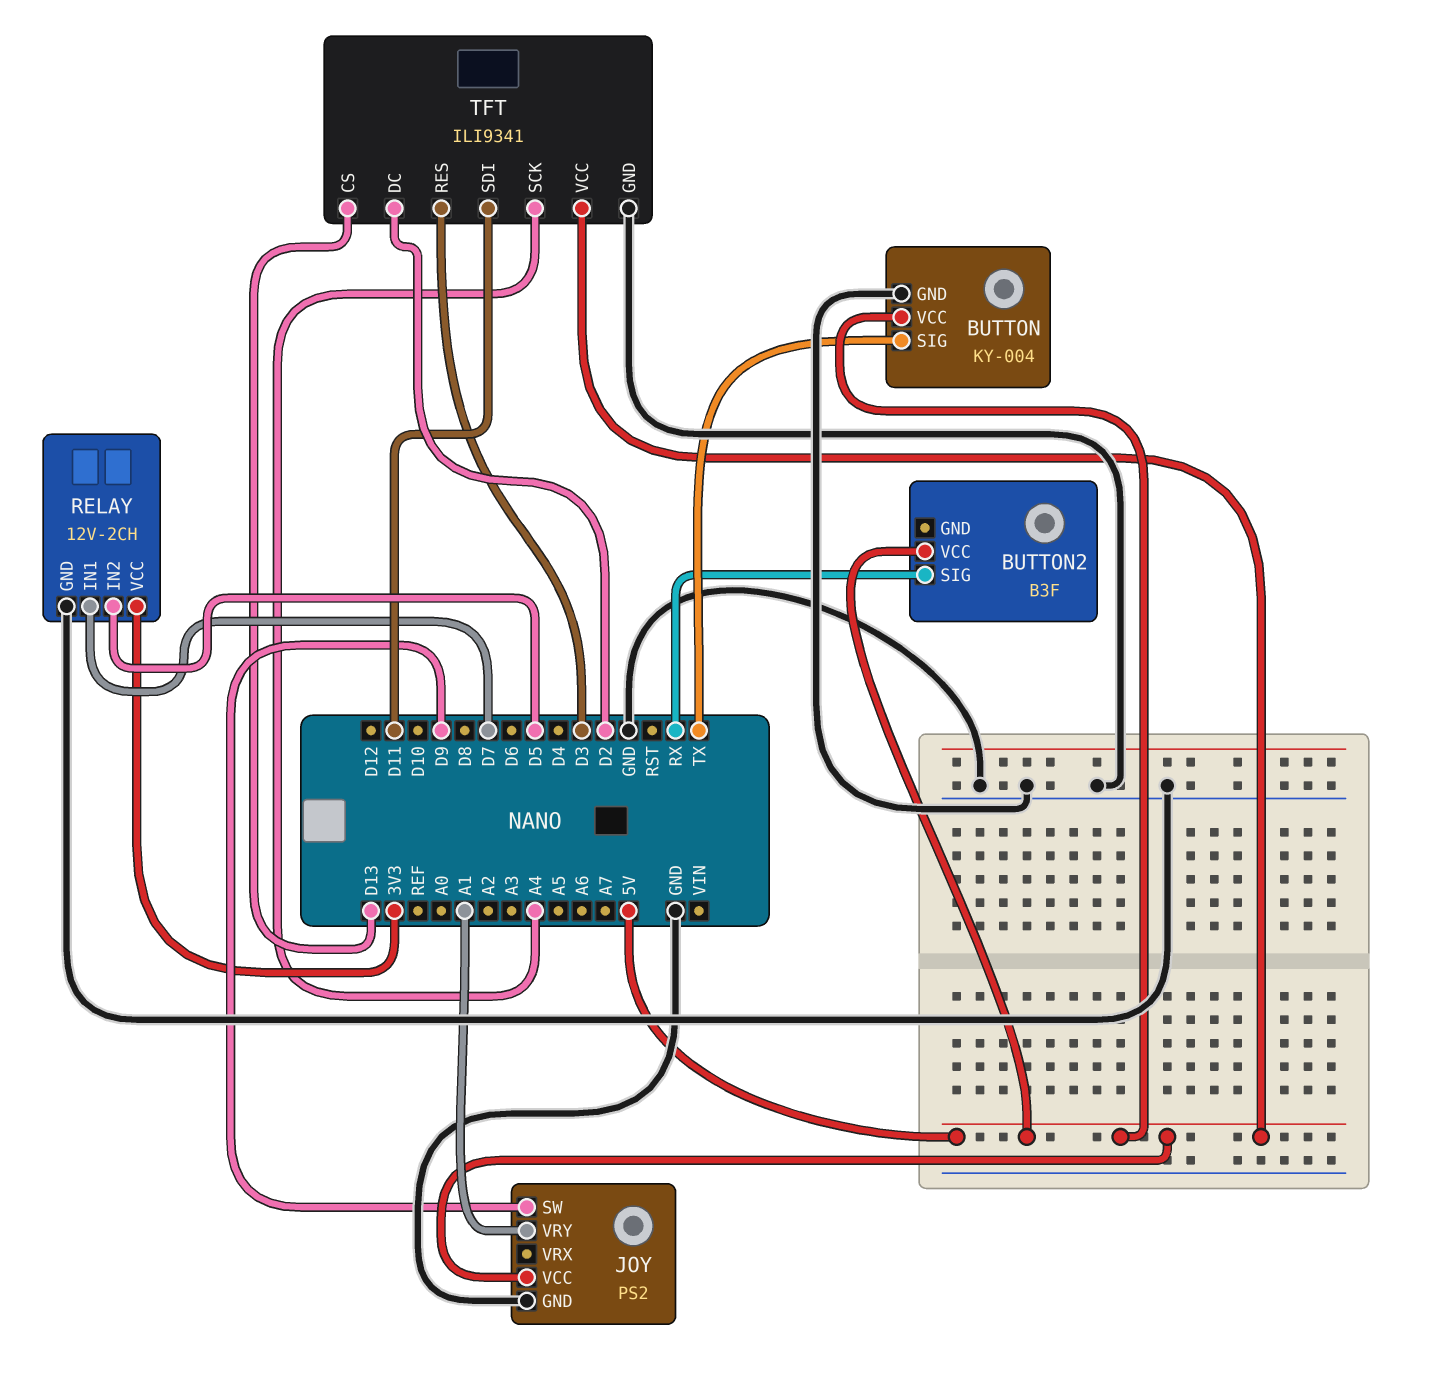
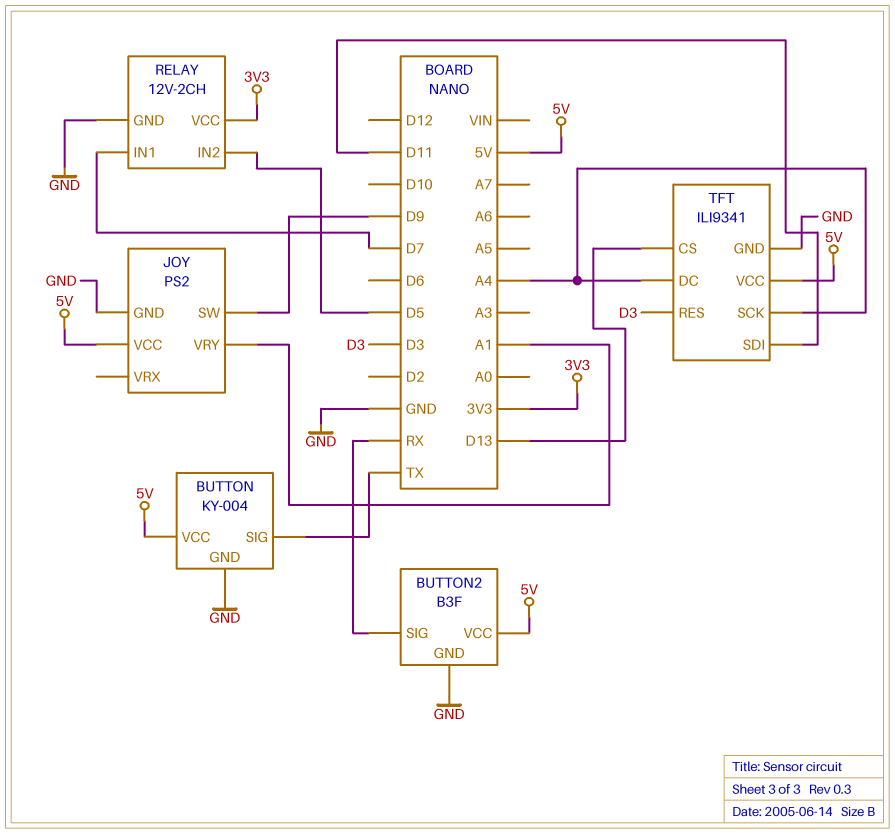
BUTTON2 pin GND: none -> GND
TFT pin DC: D2 -> A4

